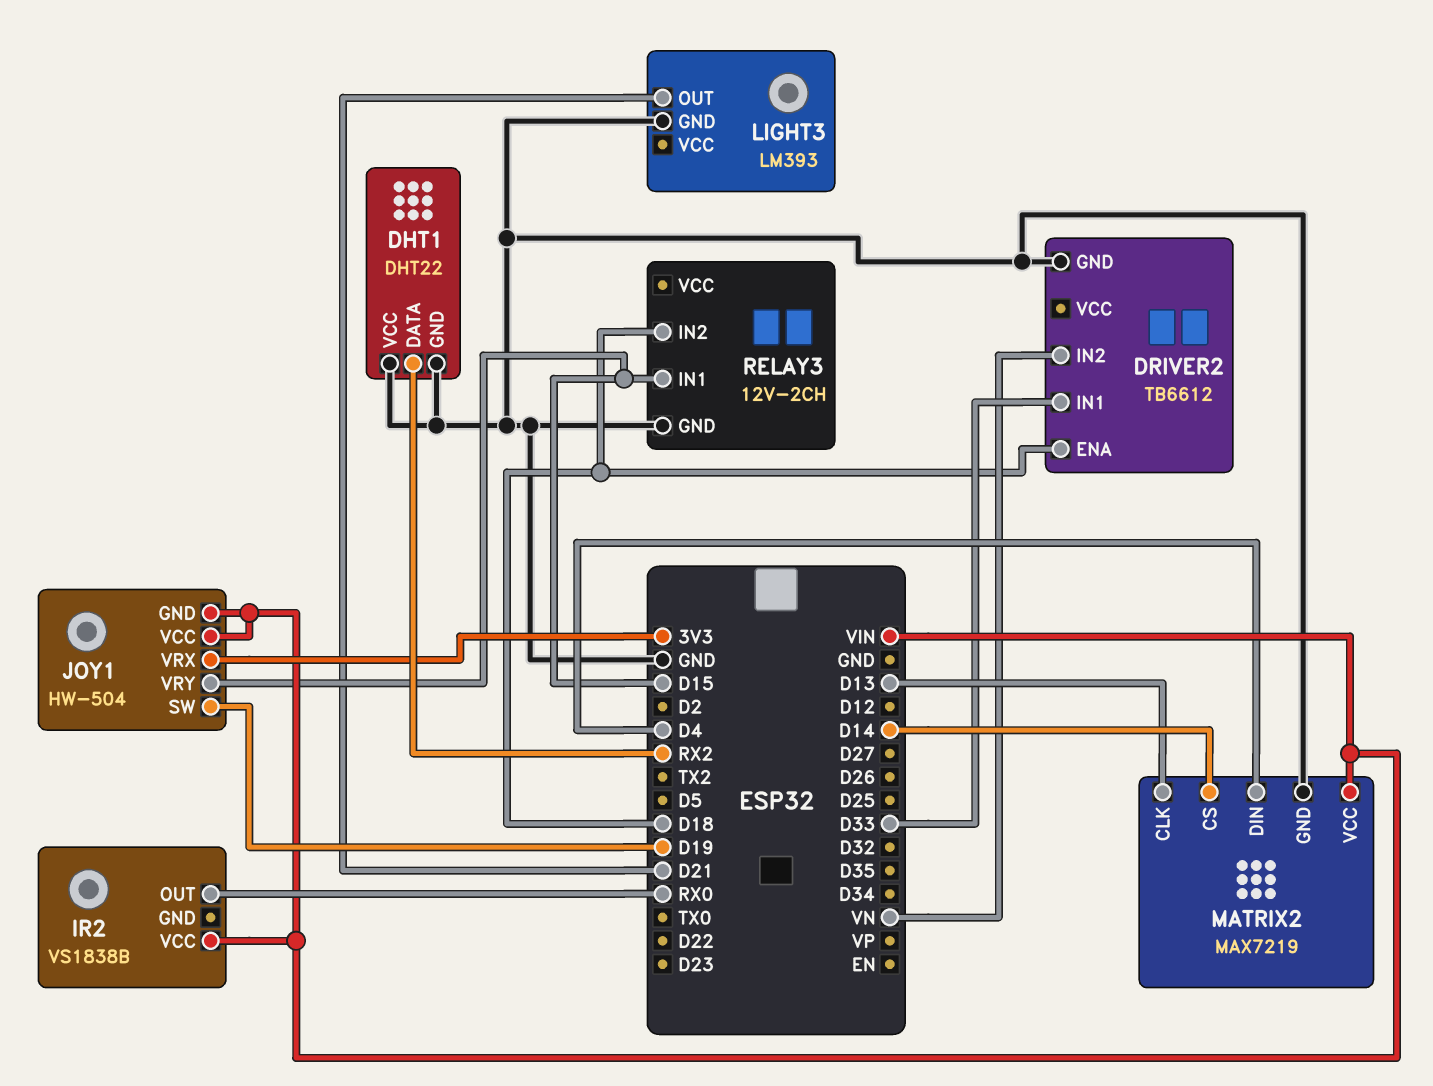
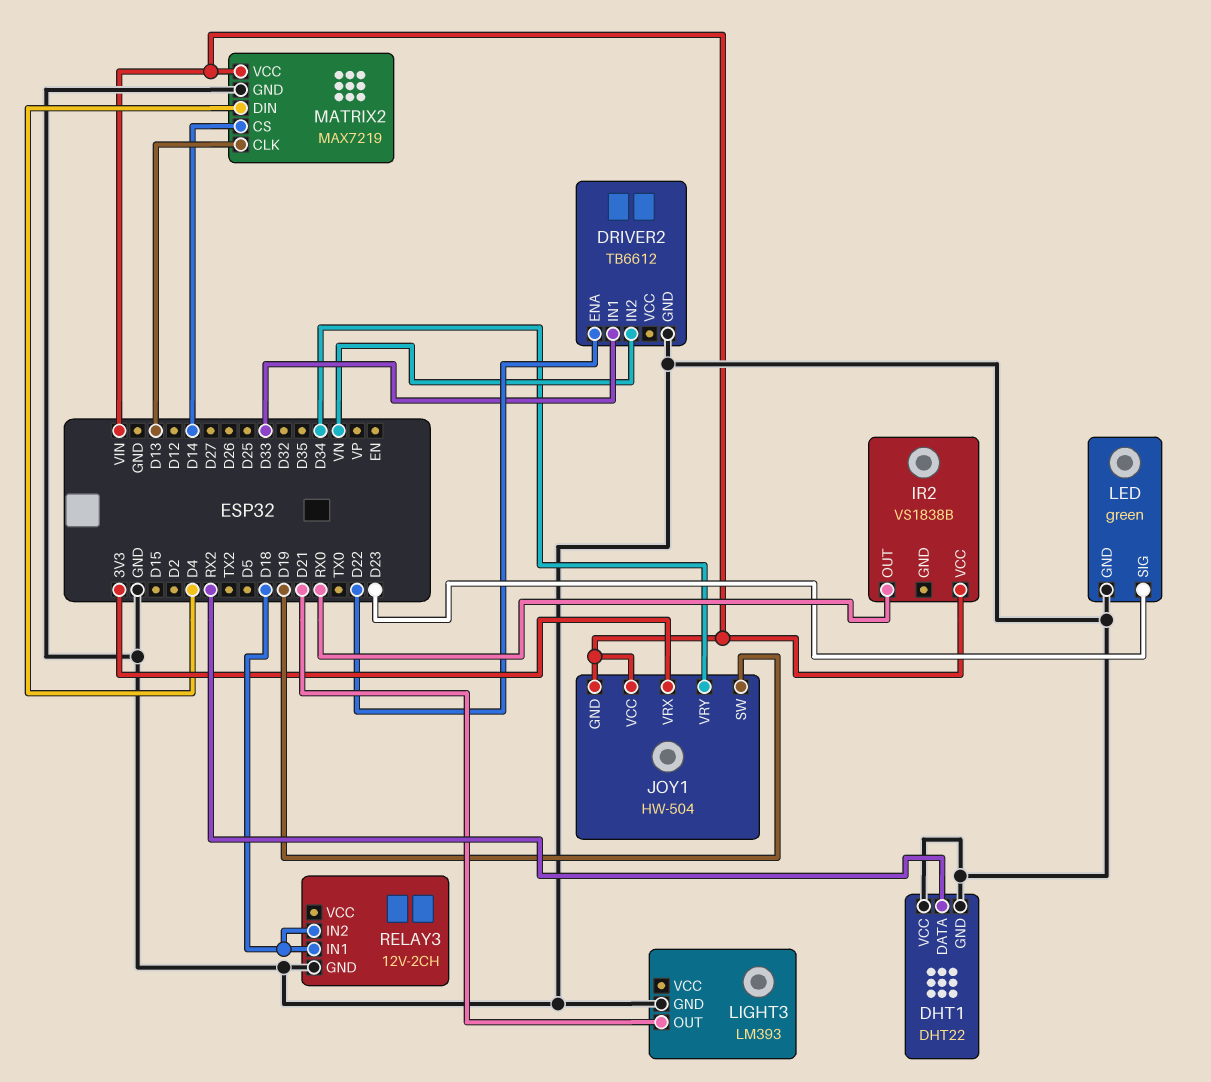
DRIVER2 pin ENA: D18 -> D22
JOY1 pin VRY: D15 -> D34
LED: none -> green
LED pin GND: none -> GND
LED pin SIG: none -> D23
RELAY3 pin IN1: D15 -> D18

